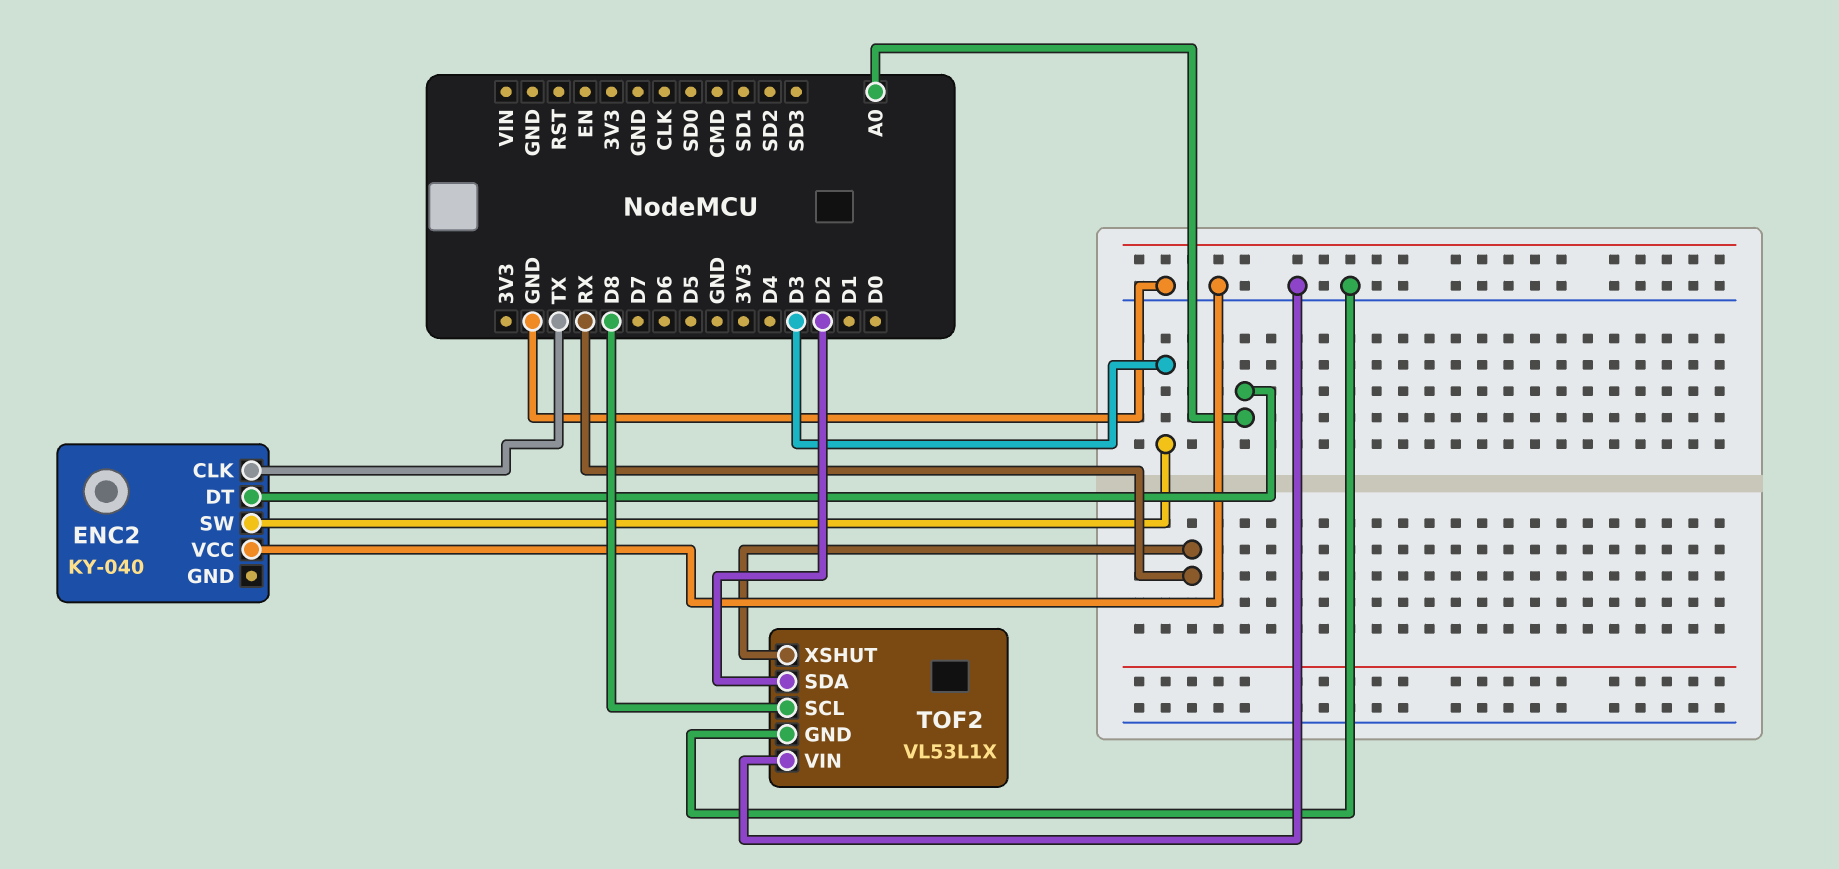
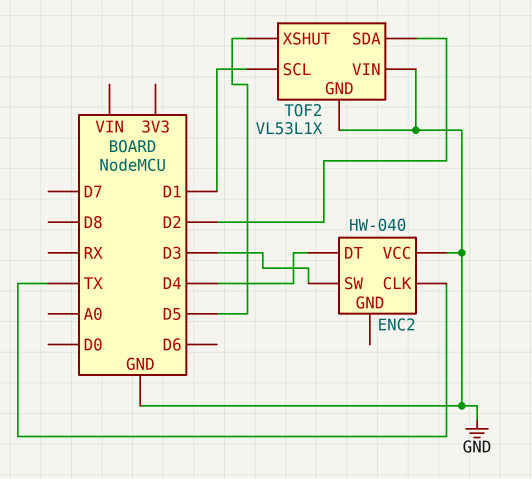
ENC2: KY-040 -> HW-040
ENC2 pin DT: A0 -> D4
TOF2 pin SCL: D8 -> D1
TOF2 pin XSHUT: RX -> D5

